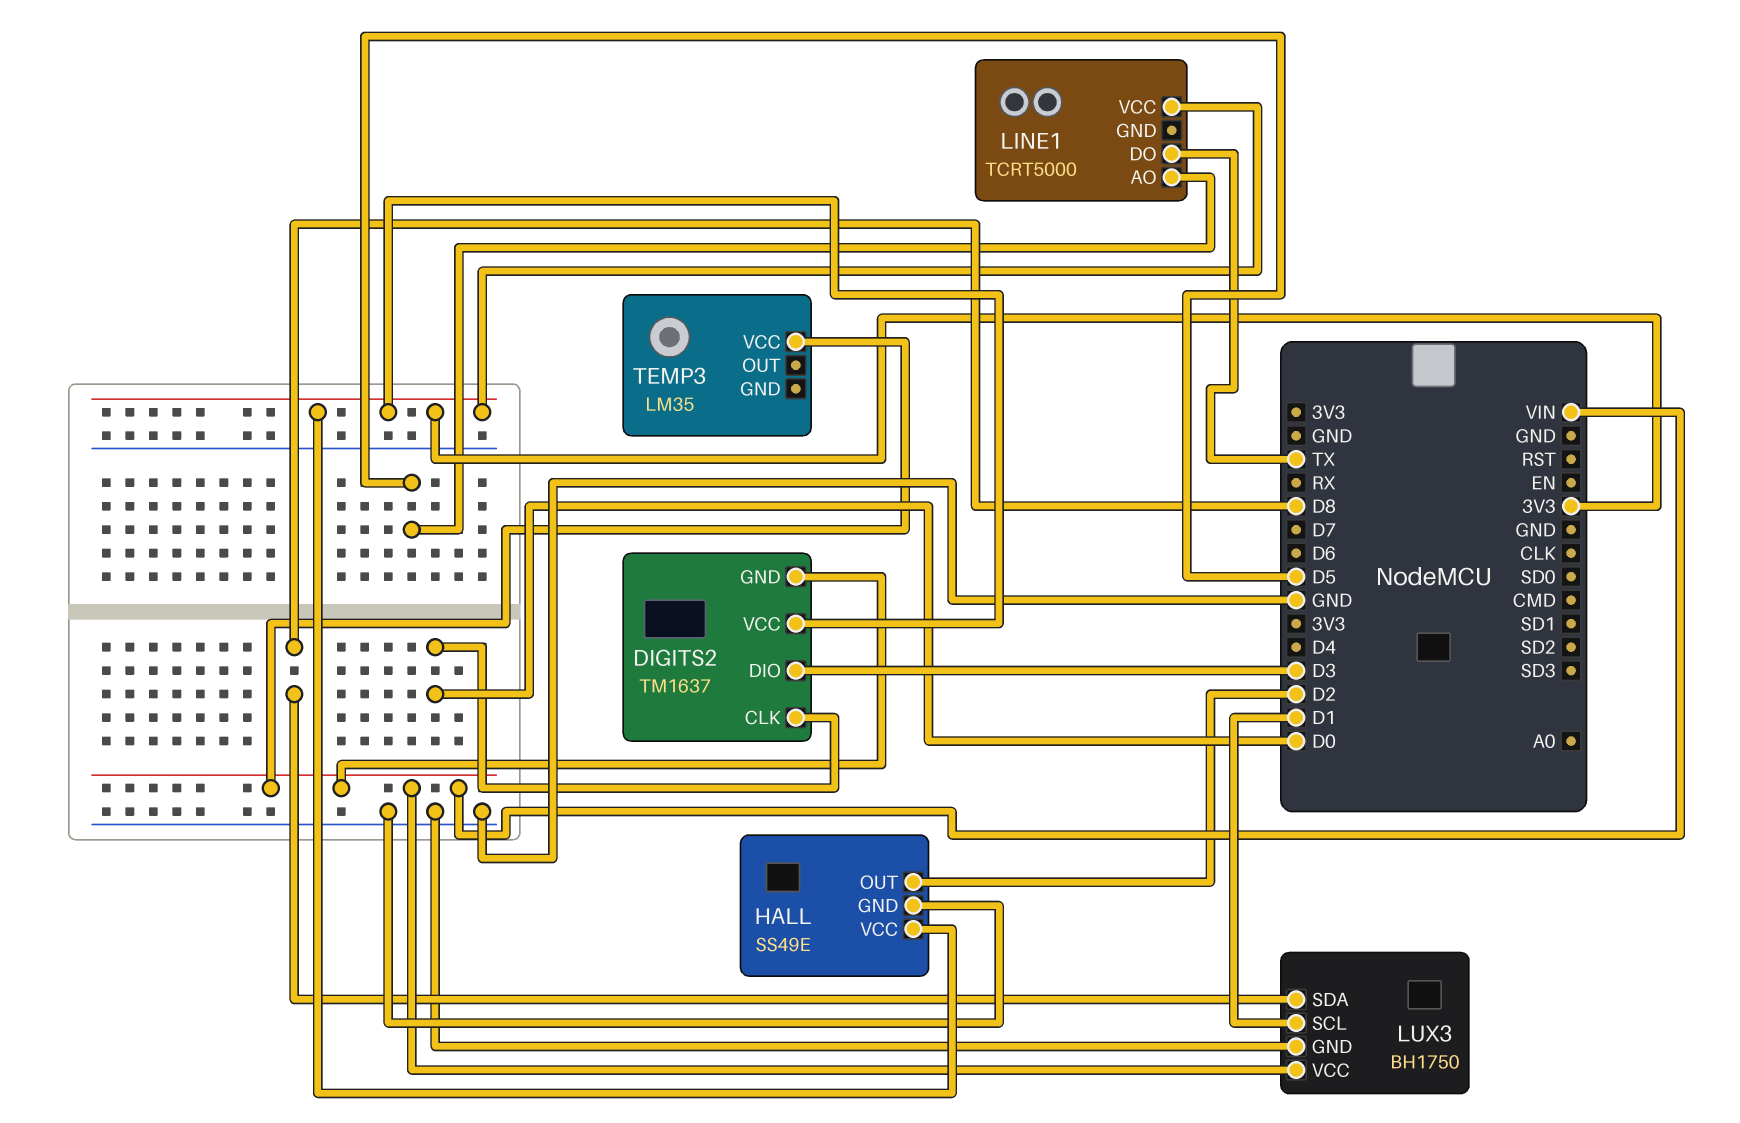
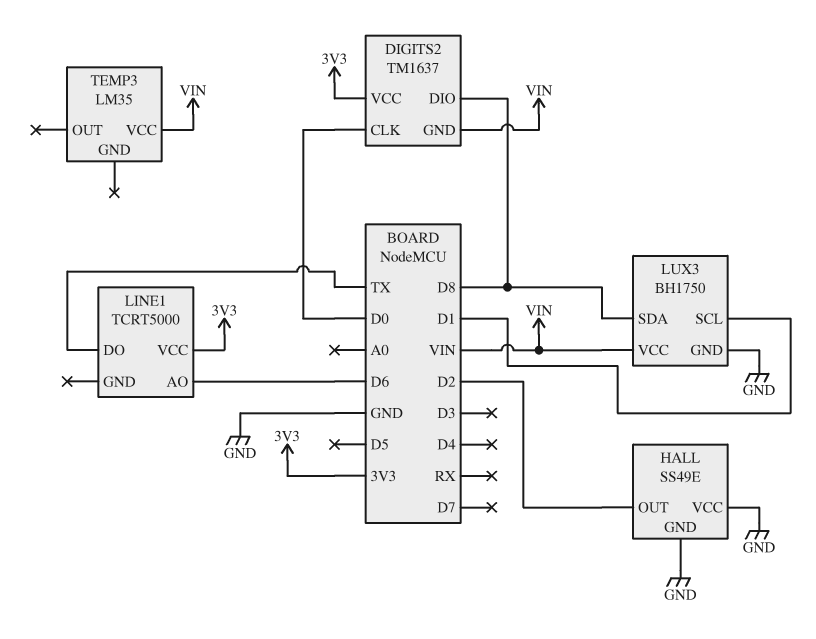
DIGITS2 pin DIO: D3 -> D8
HALL pin VCC: 3V3 -> GND
LINE1 pin AO: D5 -> D6

